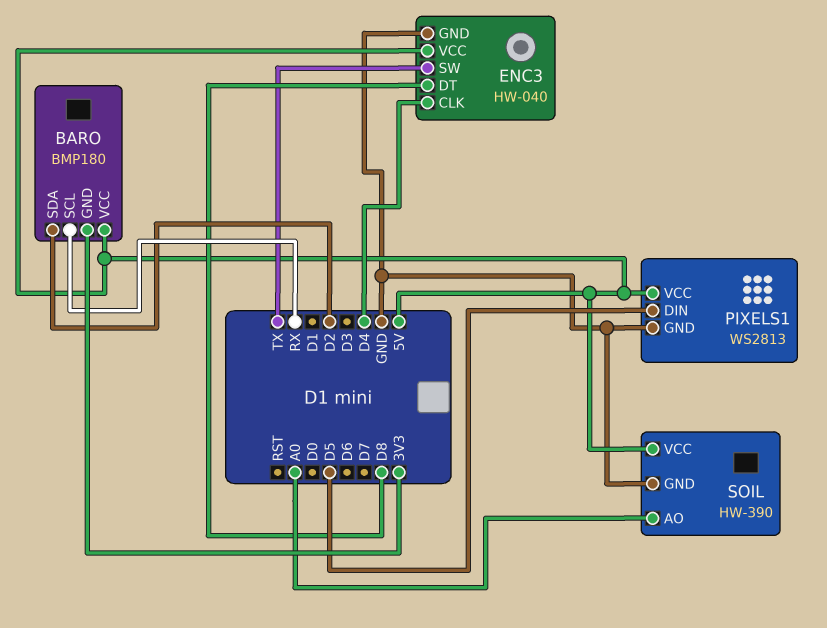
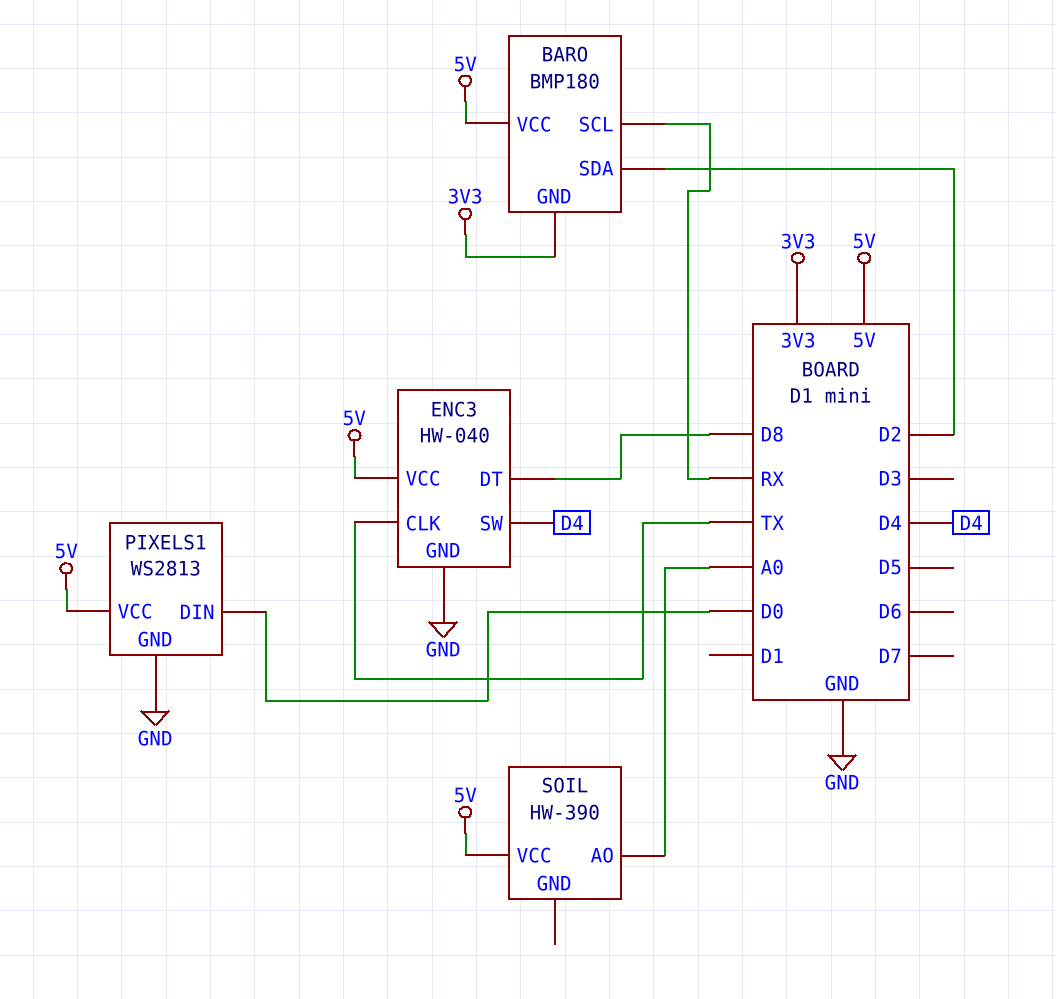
ENC3 pin CLK: D4 -> TX
ENC3 pin SW: TX -> D4
PIXELS1 pin DIN: D5 -> D0
SOIL pin GND: GND -> none

